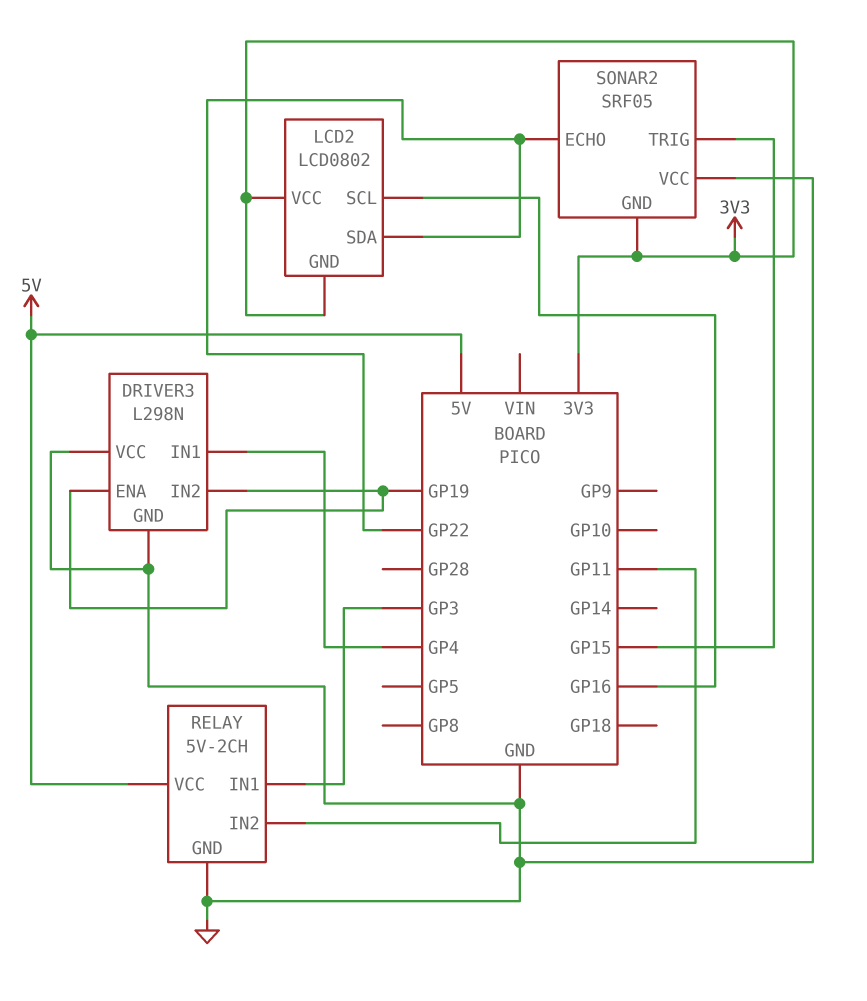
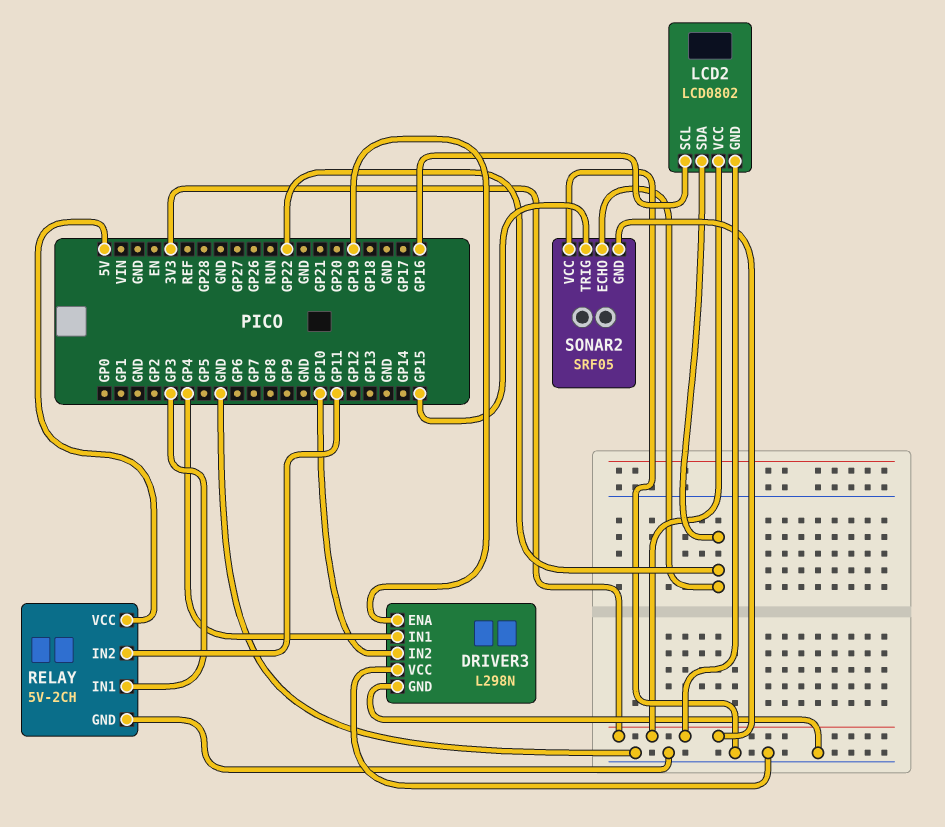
DRIVER3 pin IN2: GP19 -> GP10

